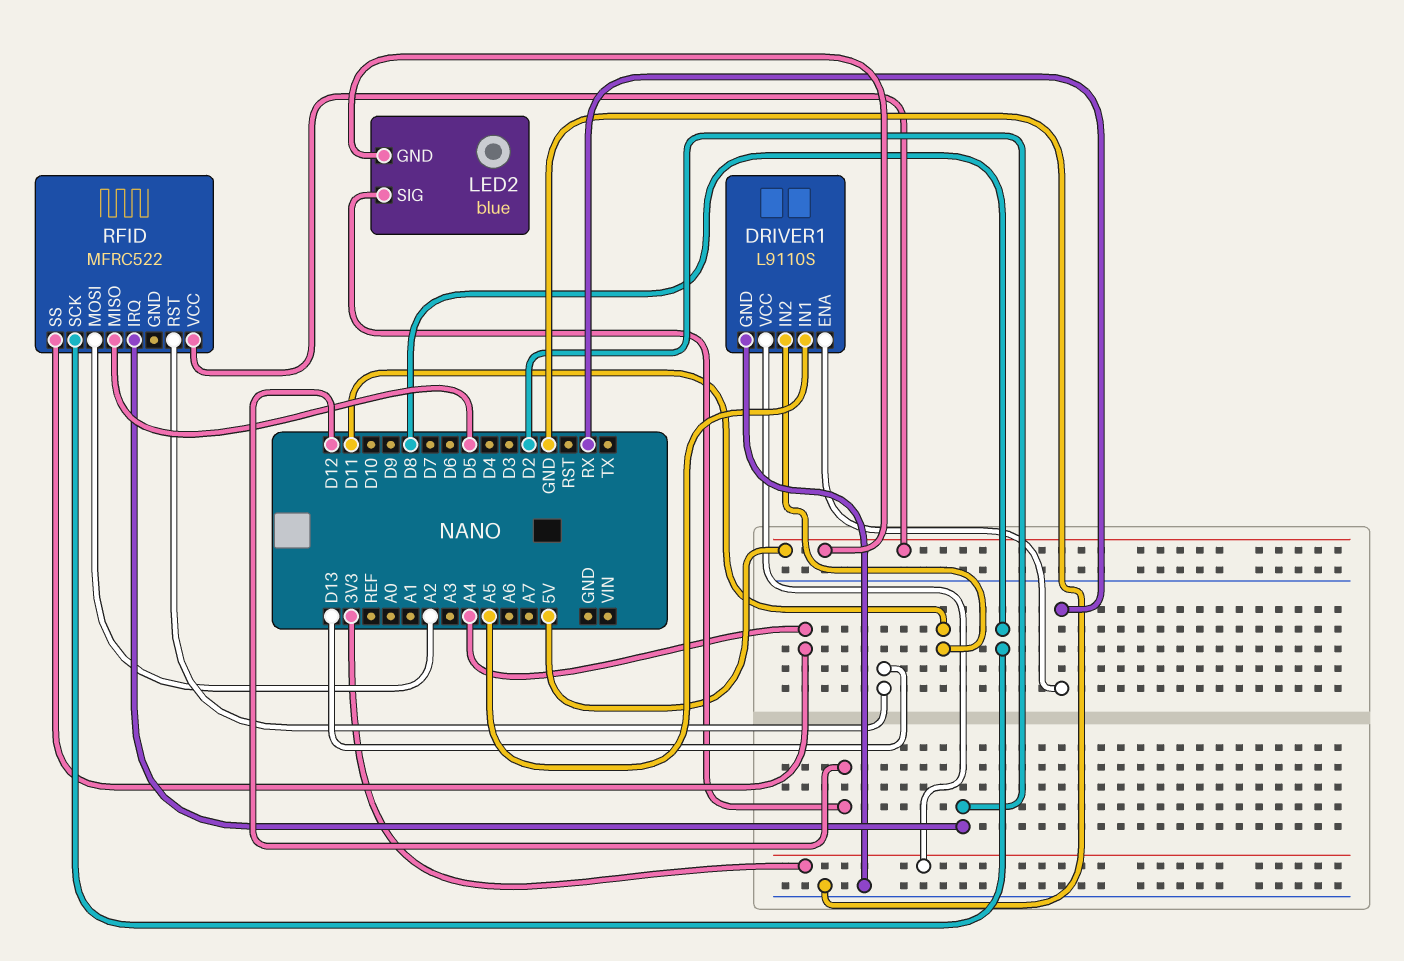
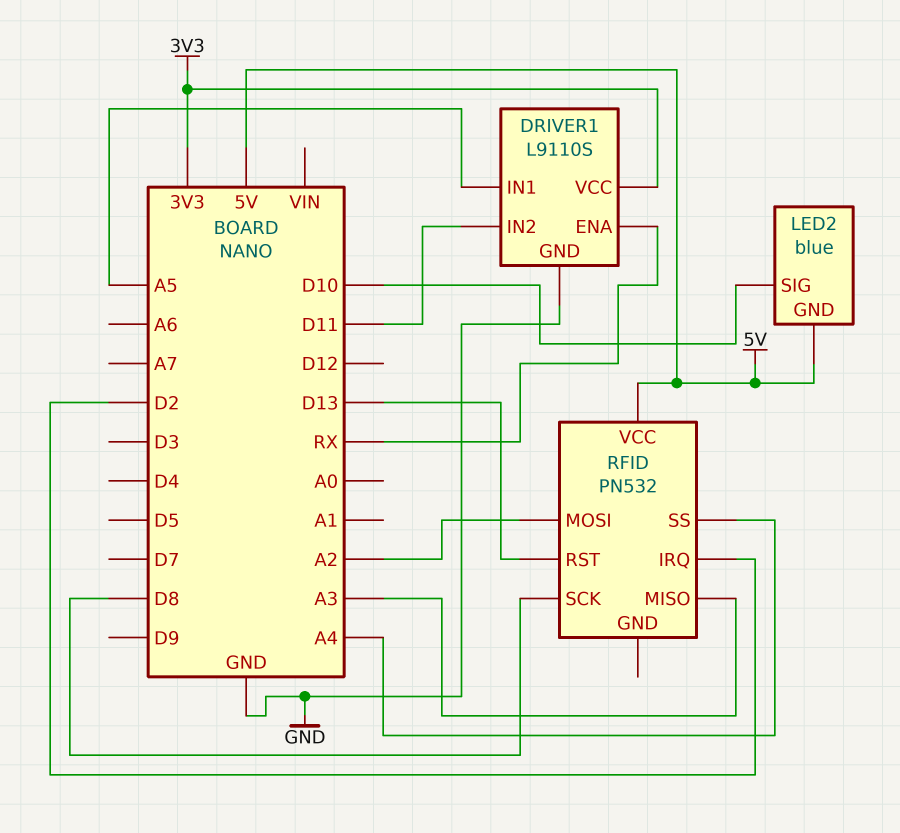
LED2 pin SIG: D12 -> D10
RFID: MFRC522 -> PN532
RFID pin MISO: D5 -> A3

